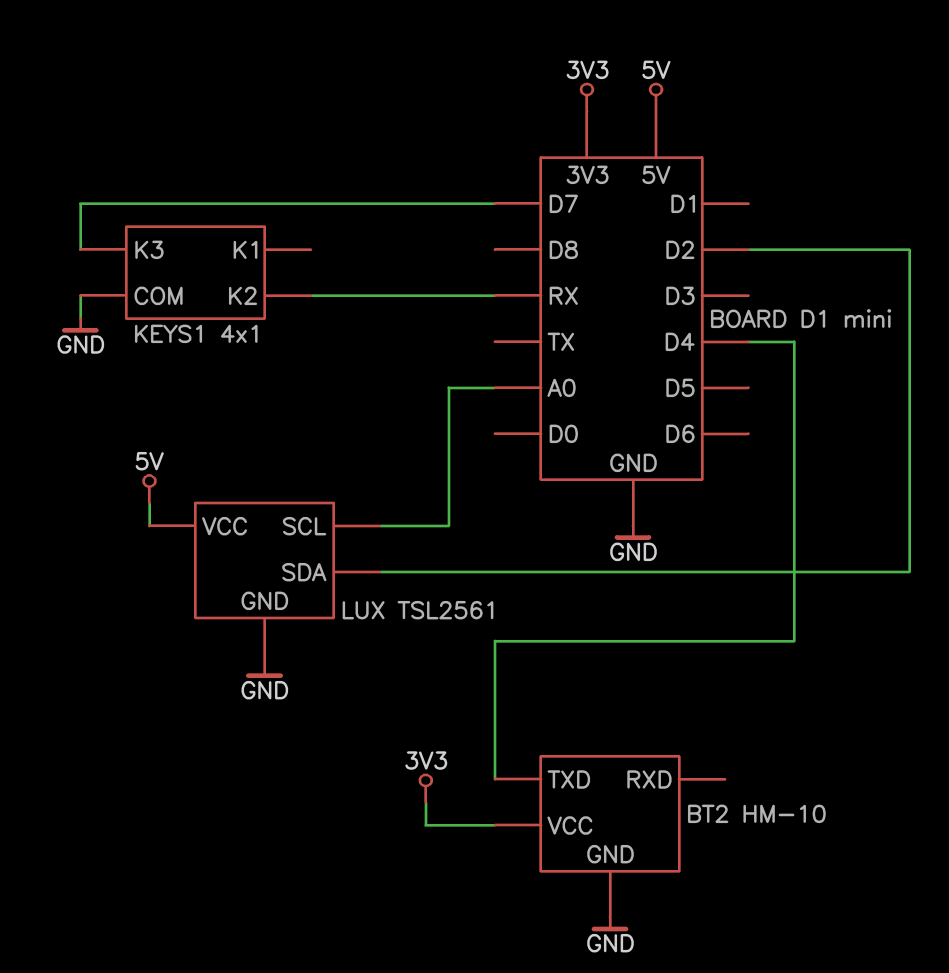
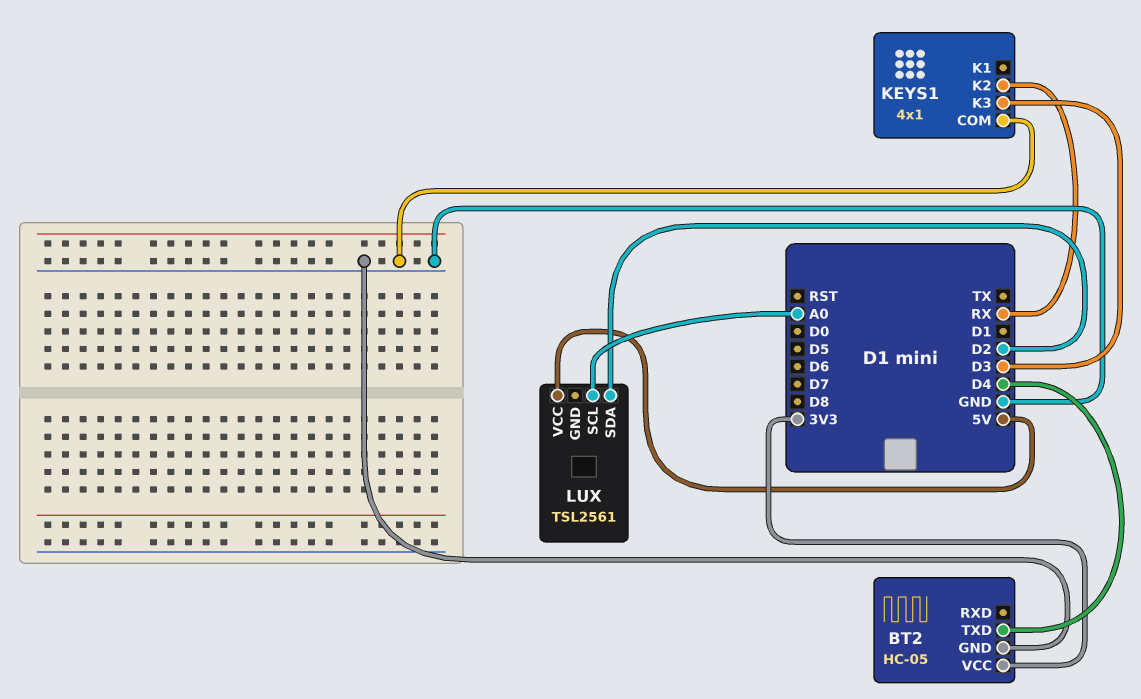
BT2: HM-10 -> HC-05
KEYS1 pin K3: D7 -> D3
LUX pin GND: GND -> none

